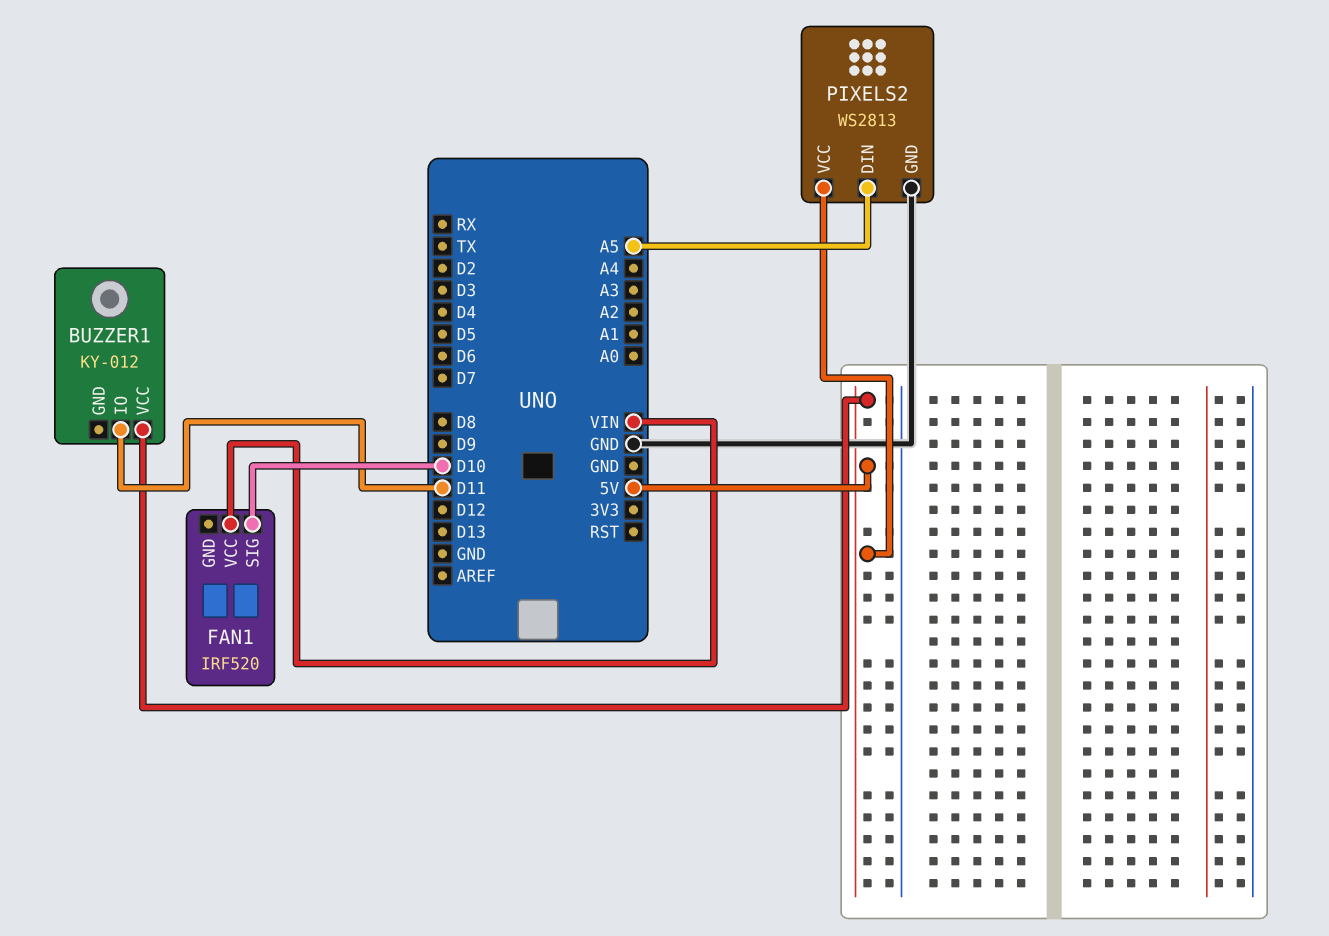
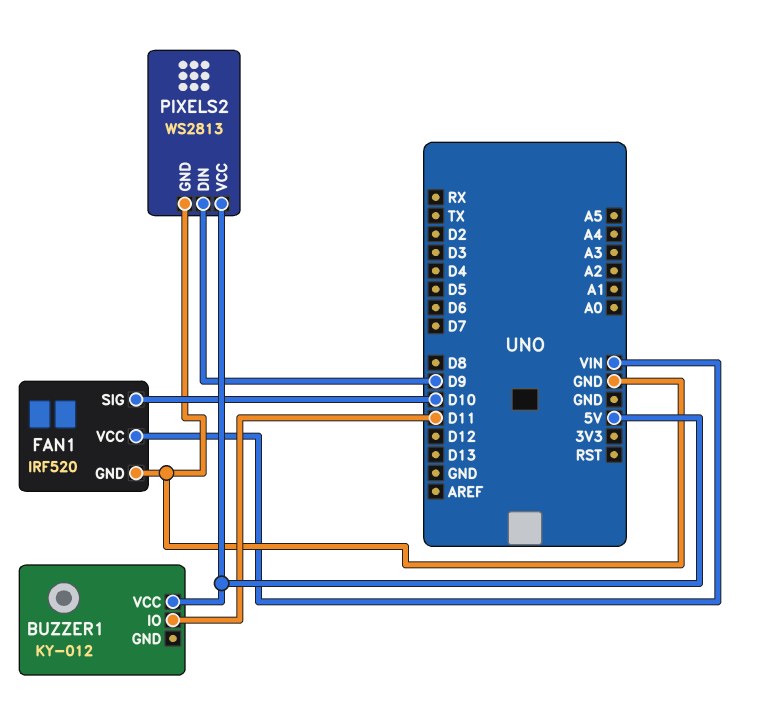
FAN1 pin GND: none -> GND
PIXELS2 pin DIN: A5 -> D9

